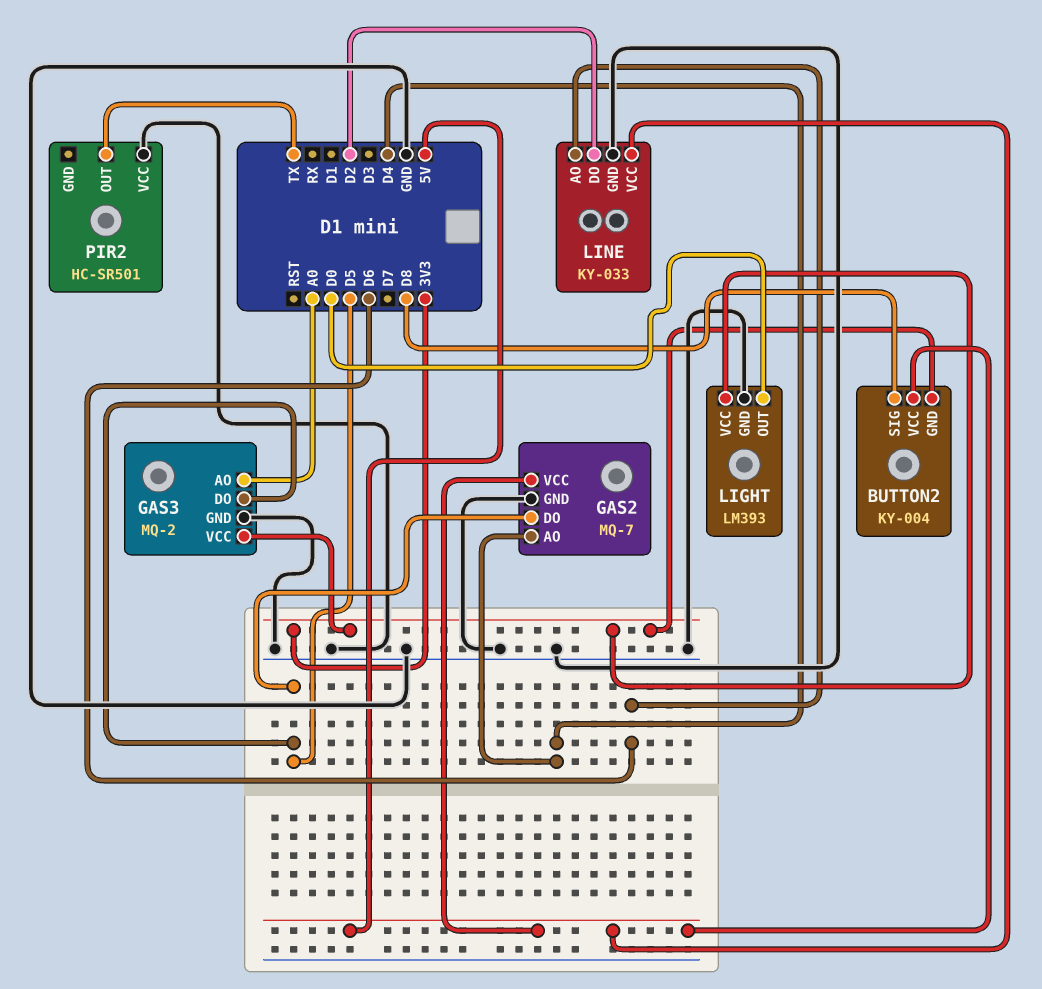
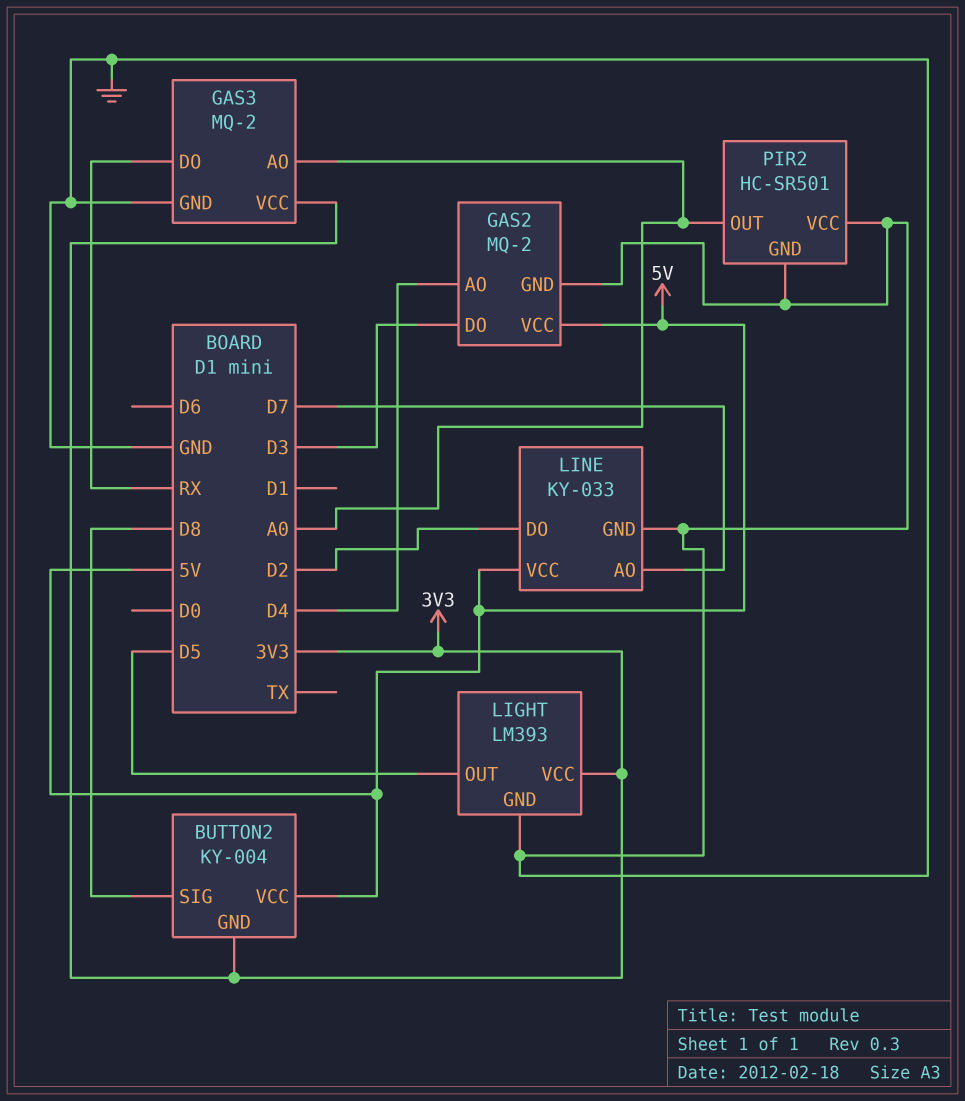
GAS2: MQ-7 -> MQ-2
GAS2 pin DO: D5 -> D3
GAS3 pin DO: D5 -> RX
LIGHT pin OUT: D0 -> D5
LINE pin AO: D6 -> D7
PIR2 pin GND: none -> GND
PIR2 pin OUT: TX -> A0

